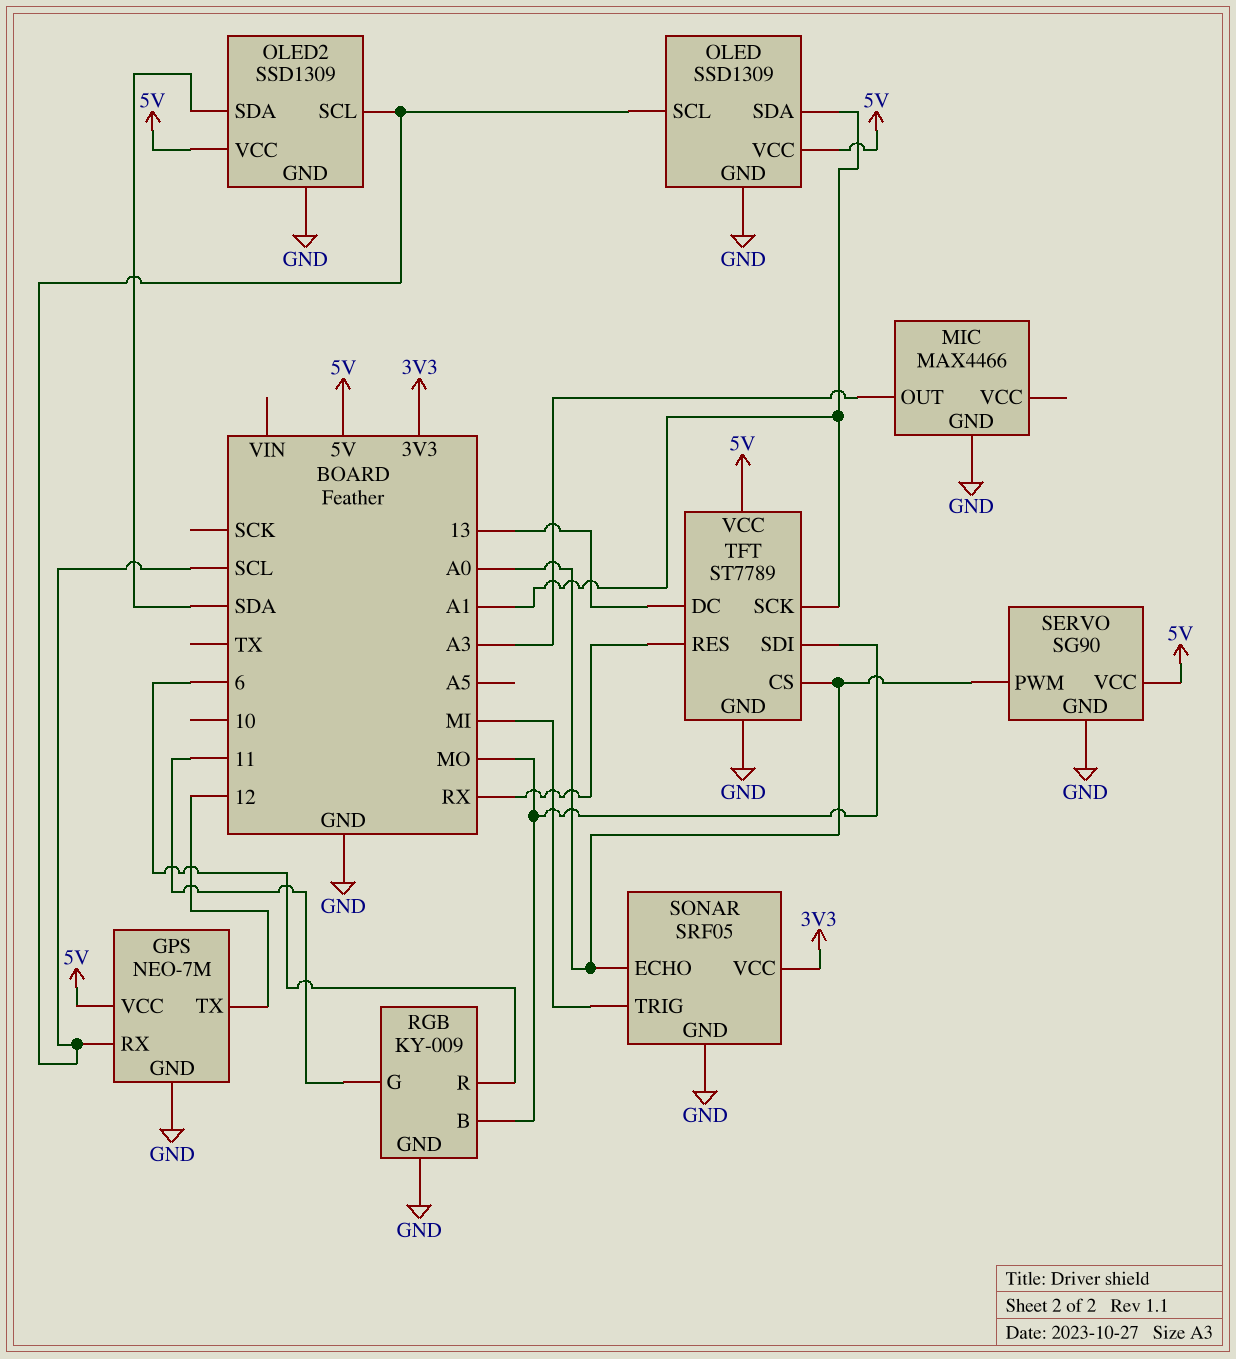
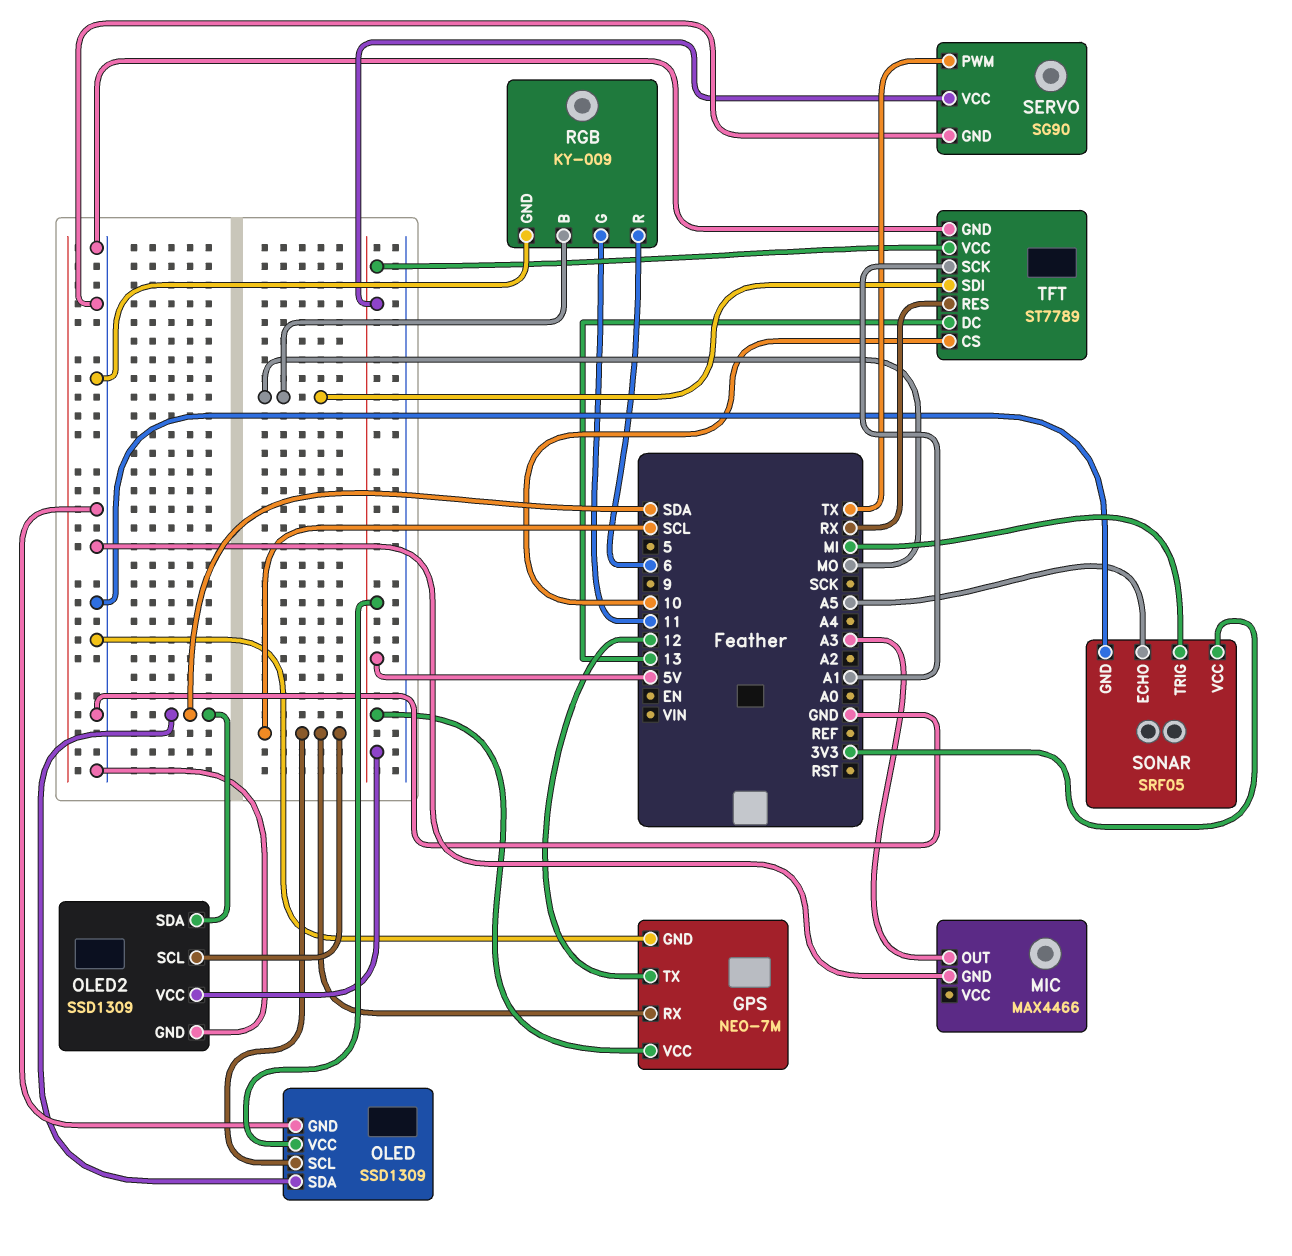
OLED pin SDA: A1 -> SDA
SERVO pin PWM: A0 -> TX
SONAR pin ECHO: A0 -> A5
TFT pin CS: A0 -> 10

